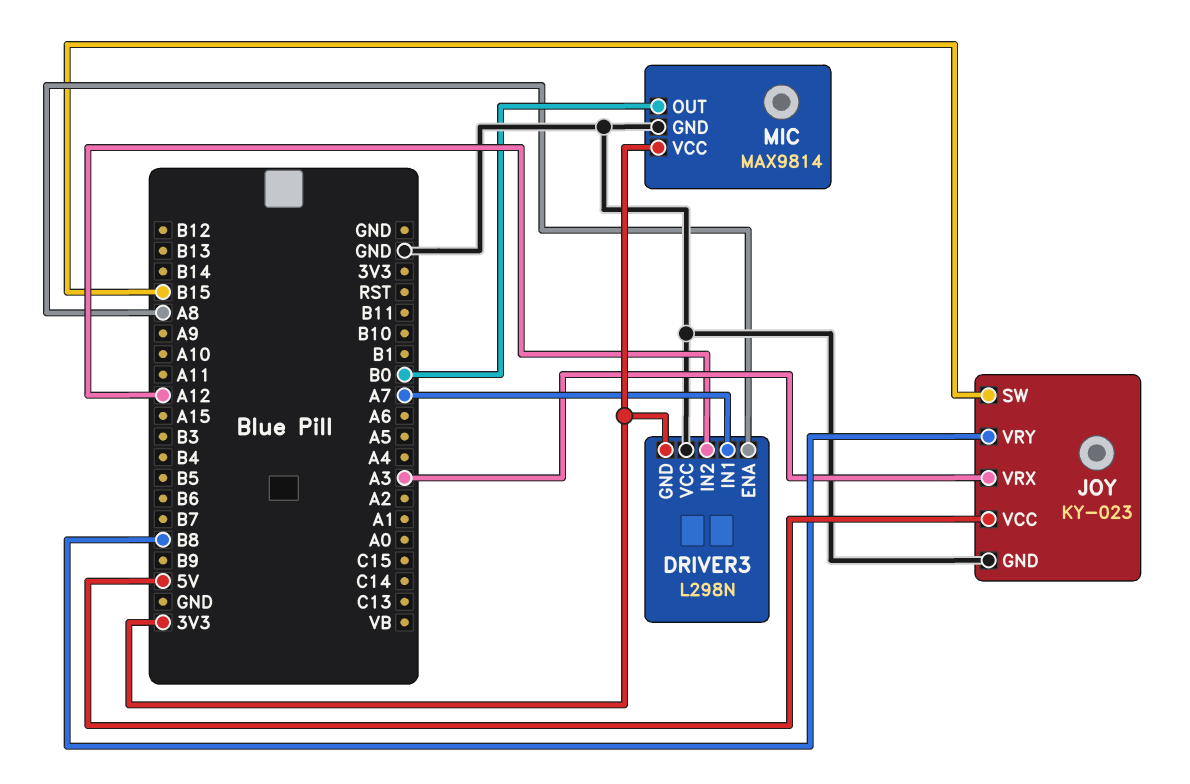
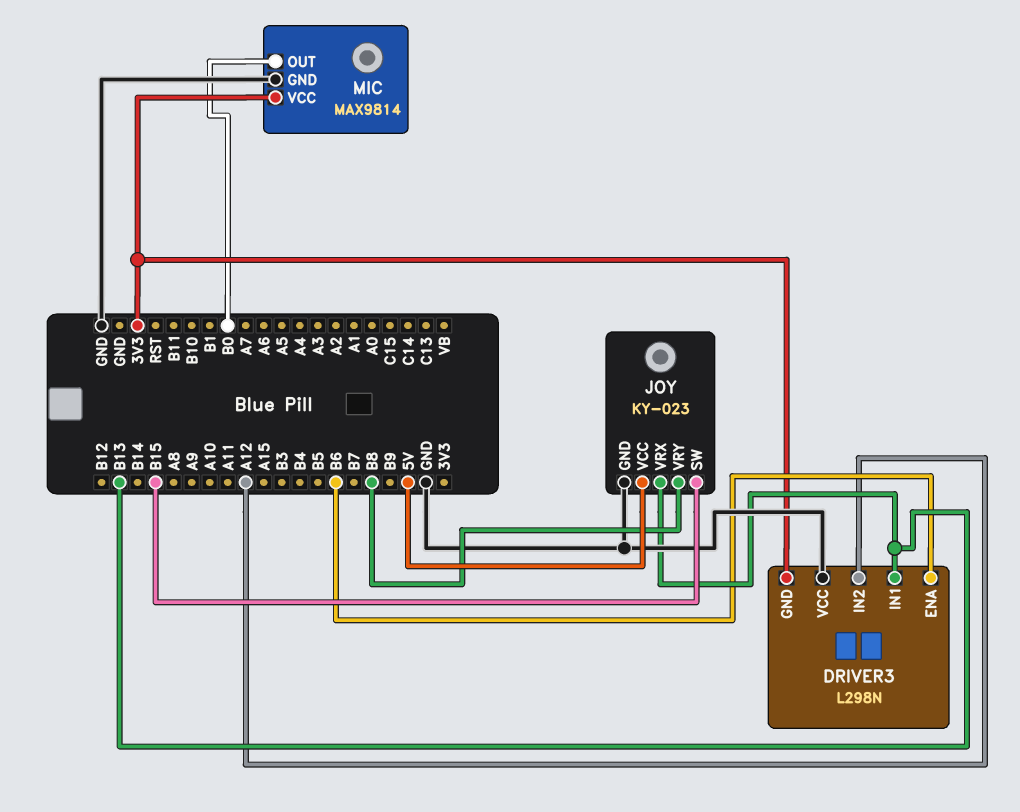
DRIVER3 pin ENA: A8 -> B6
DRIVER3 pin IN1: A7 -> B13
JOY pin VRX: A3 -> B13

